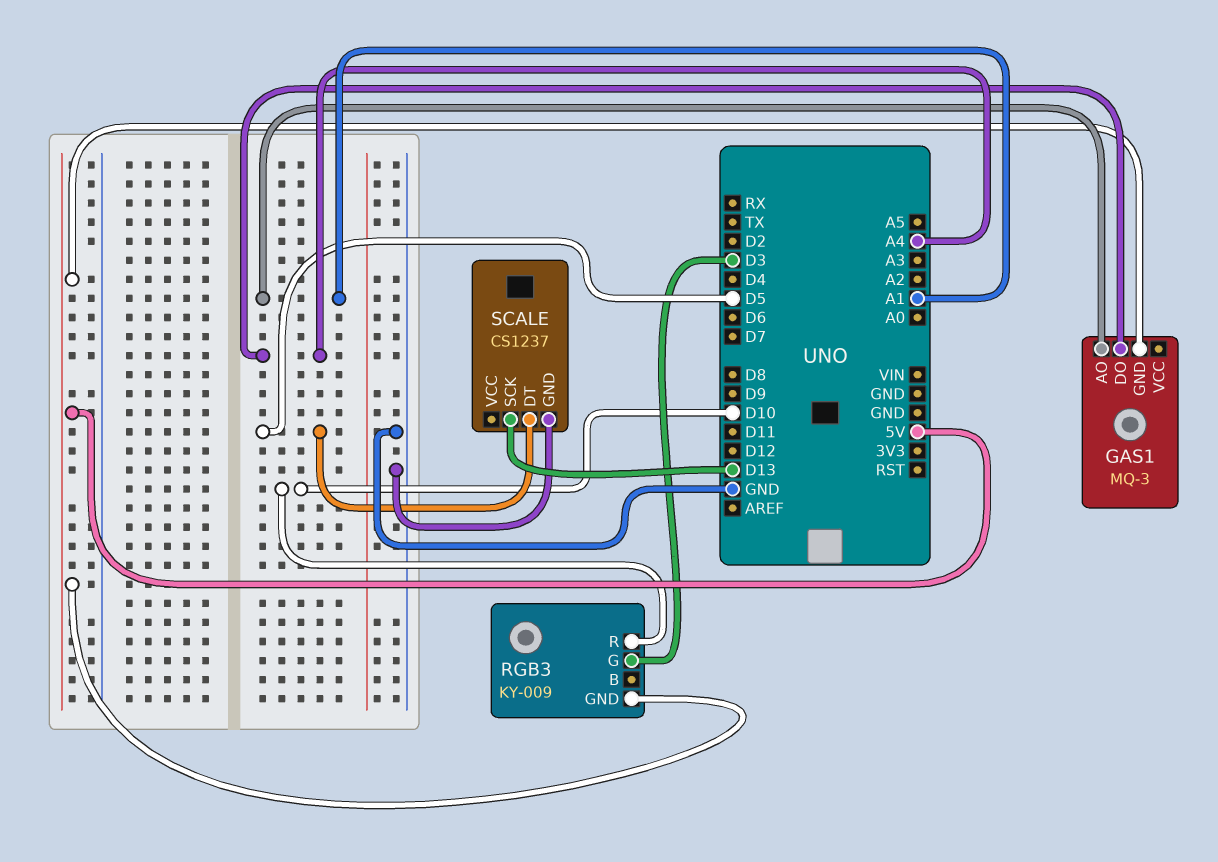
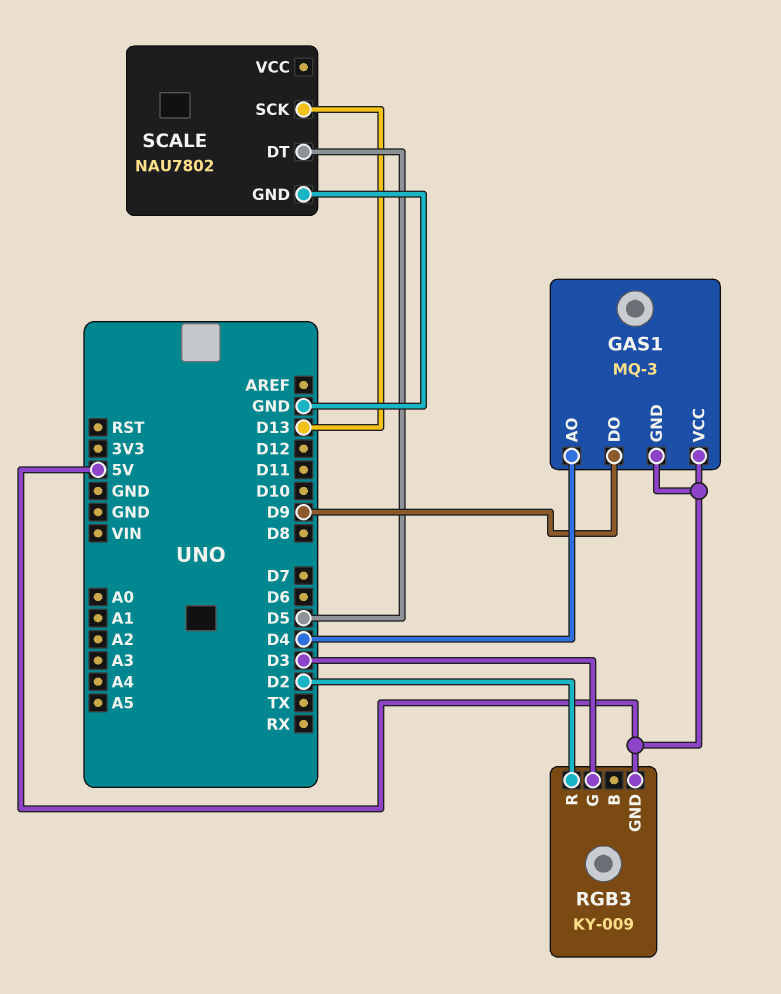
GAS1 pin AO: A1 -> D4
GAS1 pin DO: A4 -> D9
GAS1 pin VCC: none -> 5V
RGB3 pin R: D10 -> D2
SCALE: CS1237 -> NAU7802

